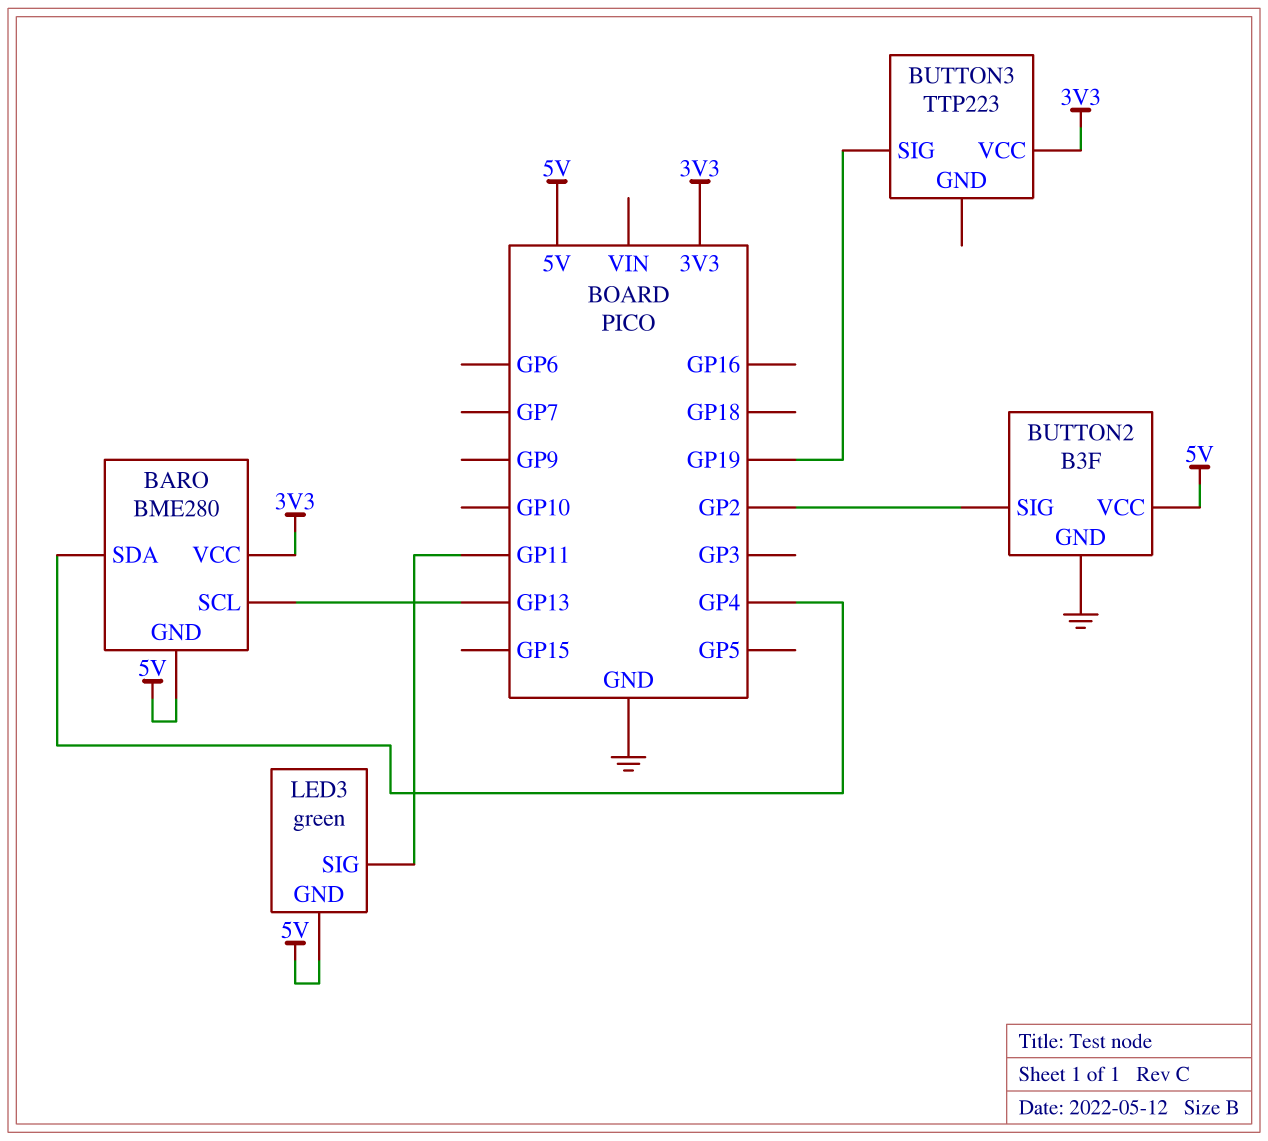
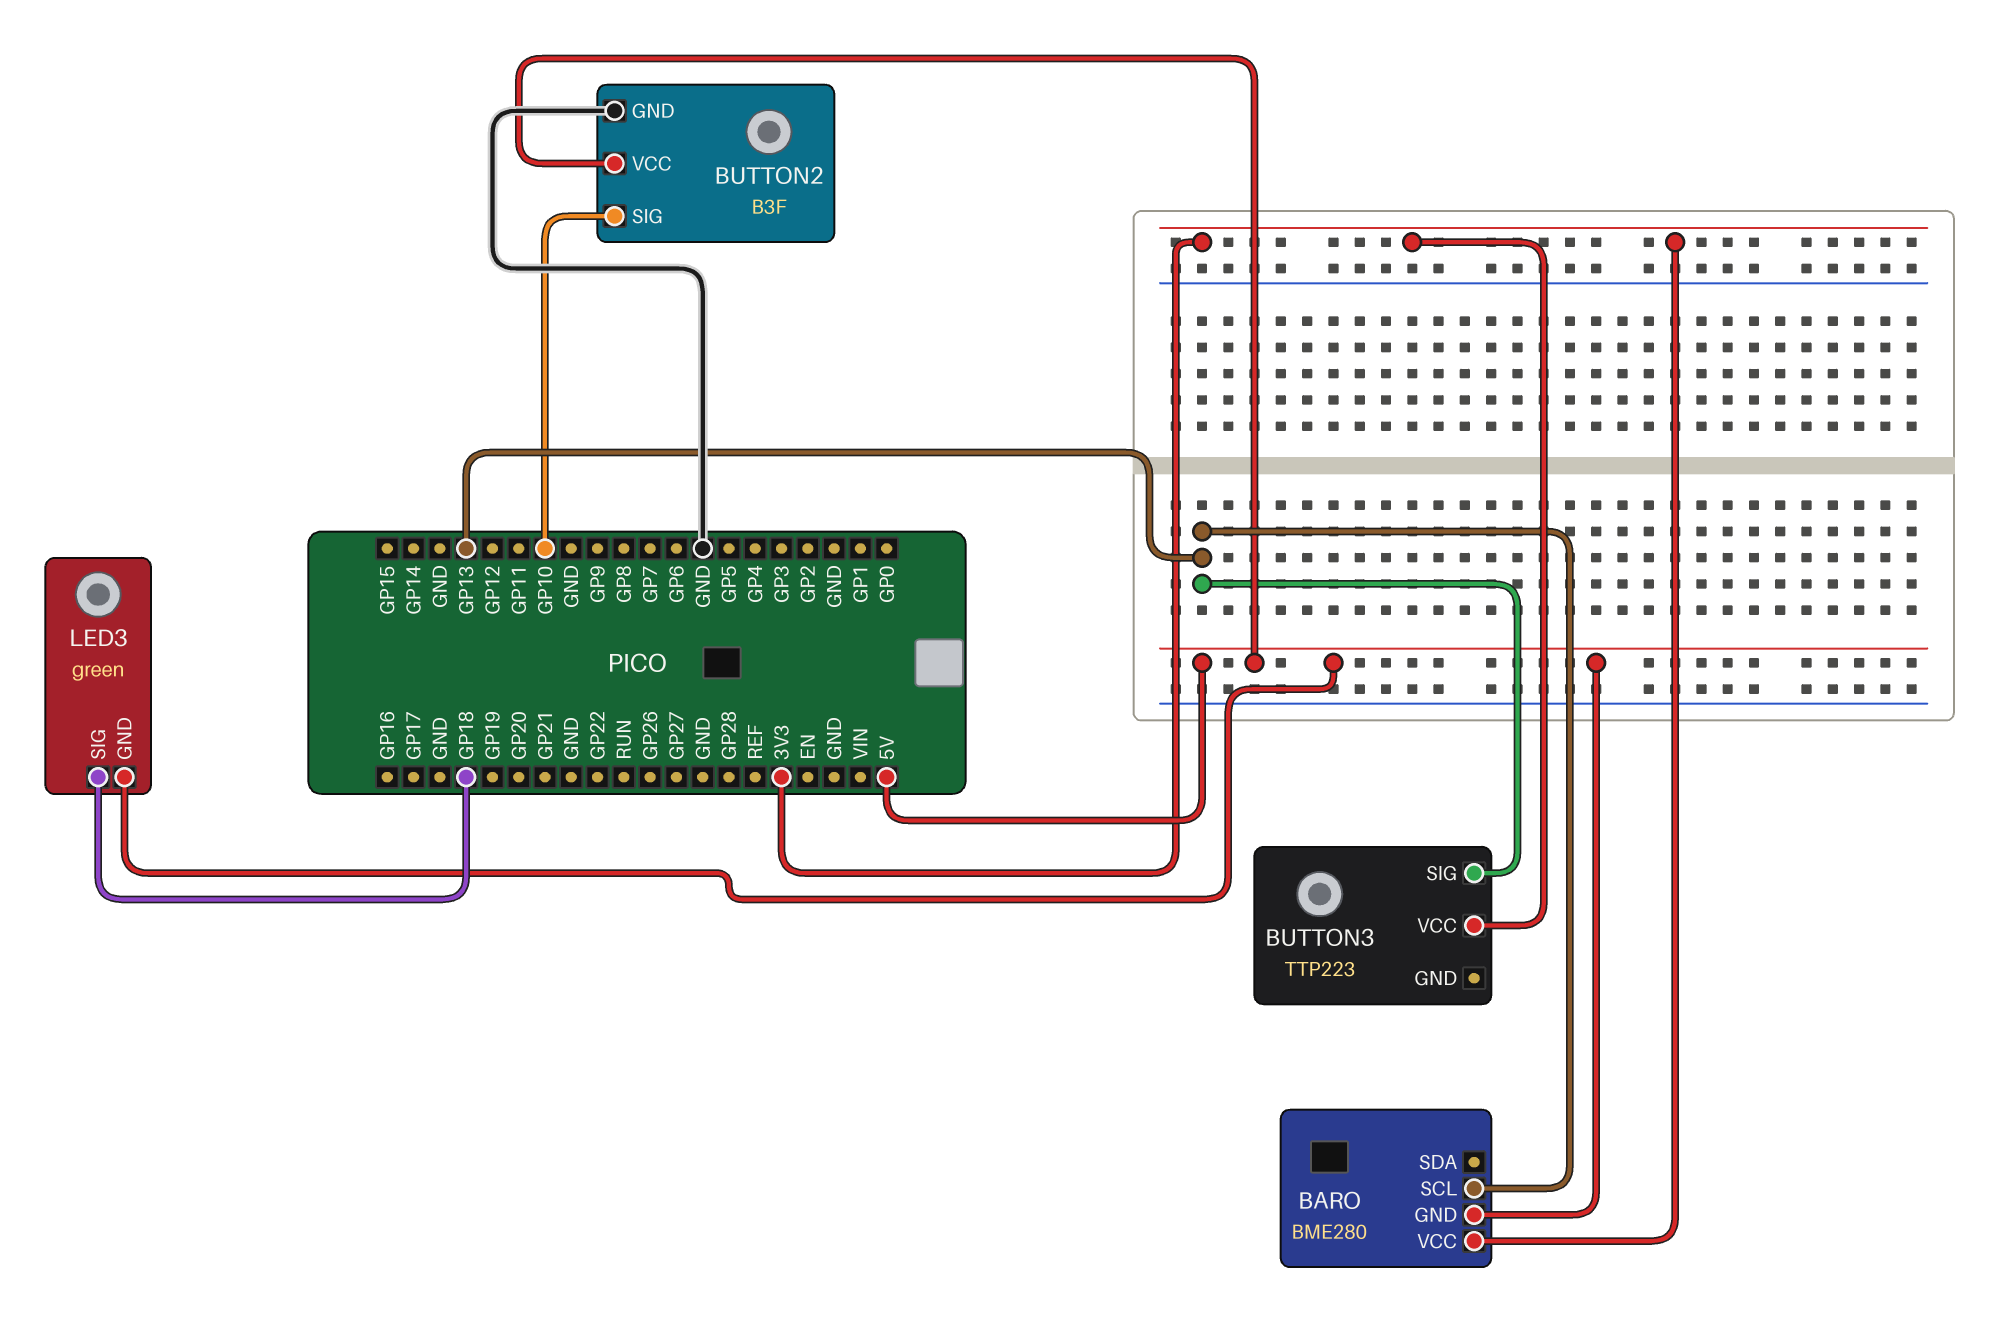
BARO pin SDA: GP4 -> none
BUTTON2 pin SIG: GP2 -> GP10
BUTTON3 pin SIG: GP19 -> GP13
LED3 pin SIG: GP11 -> GP18

